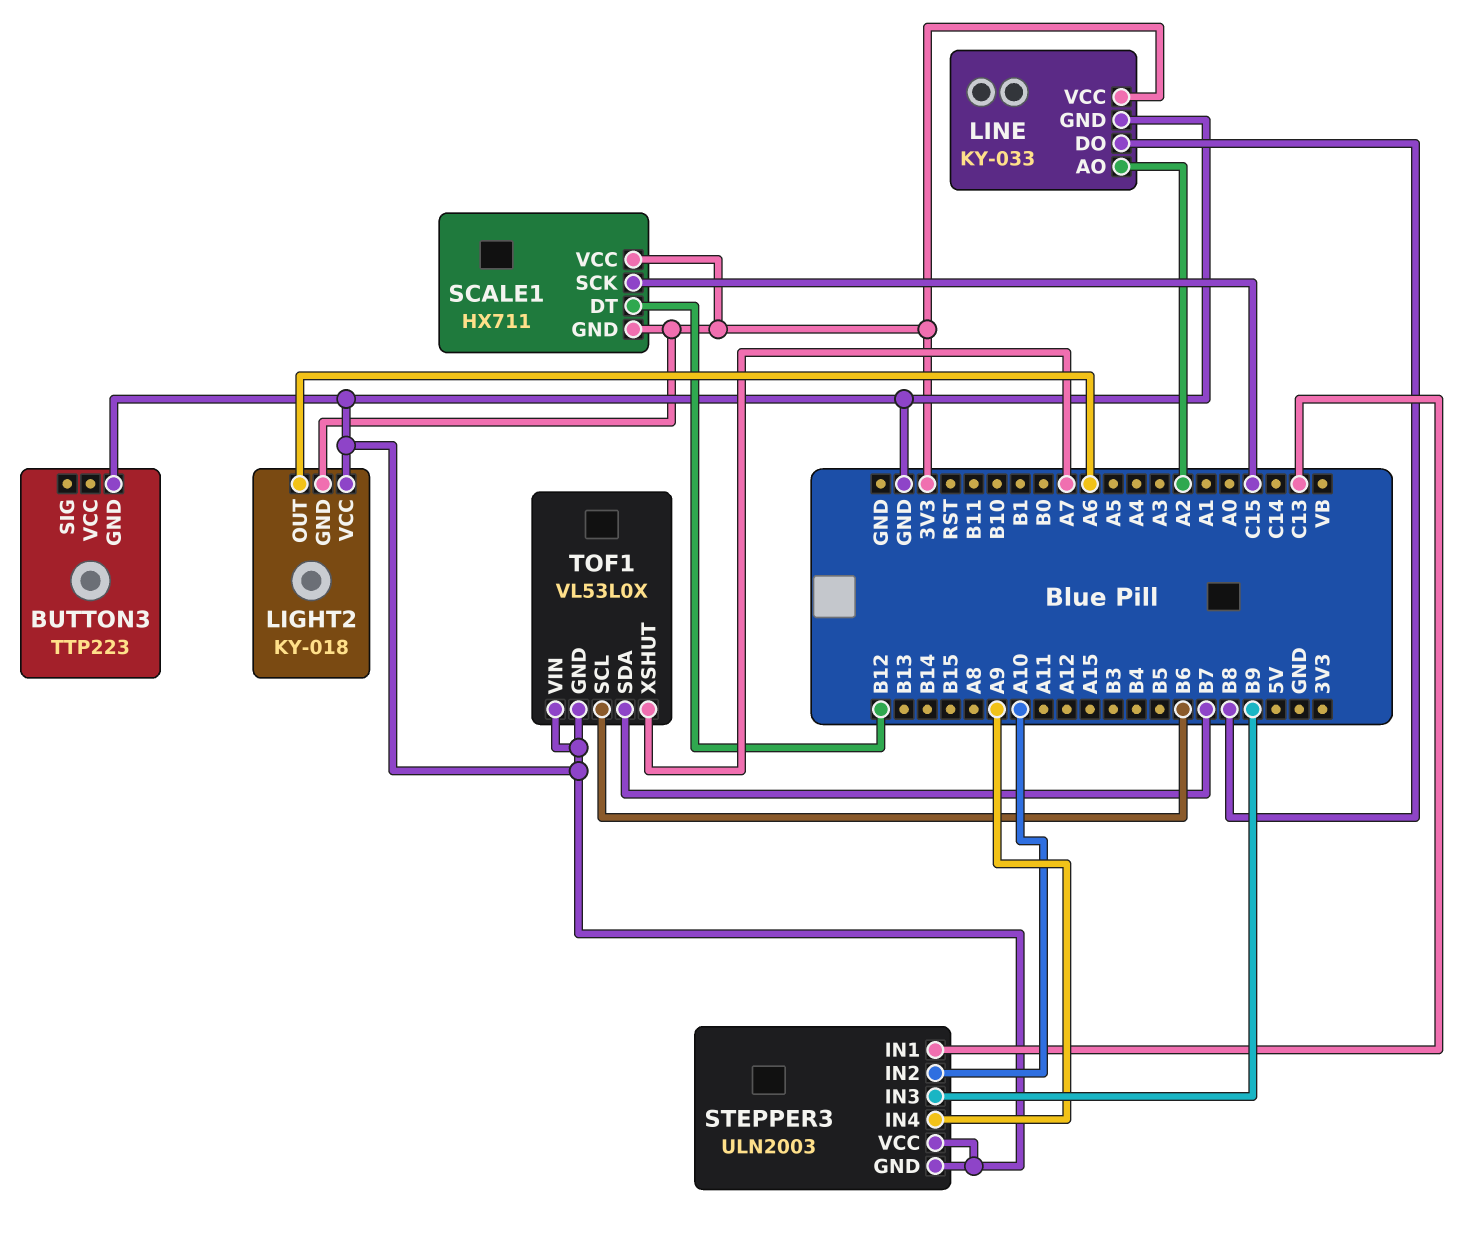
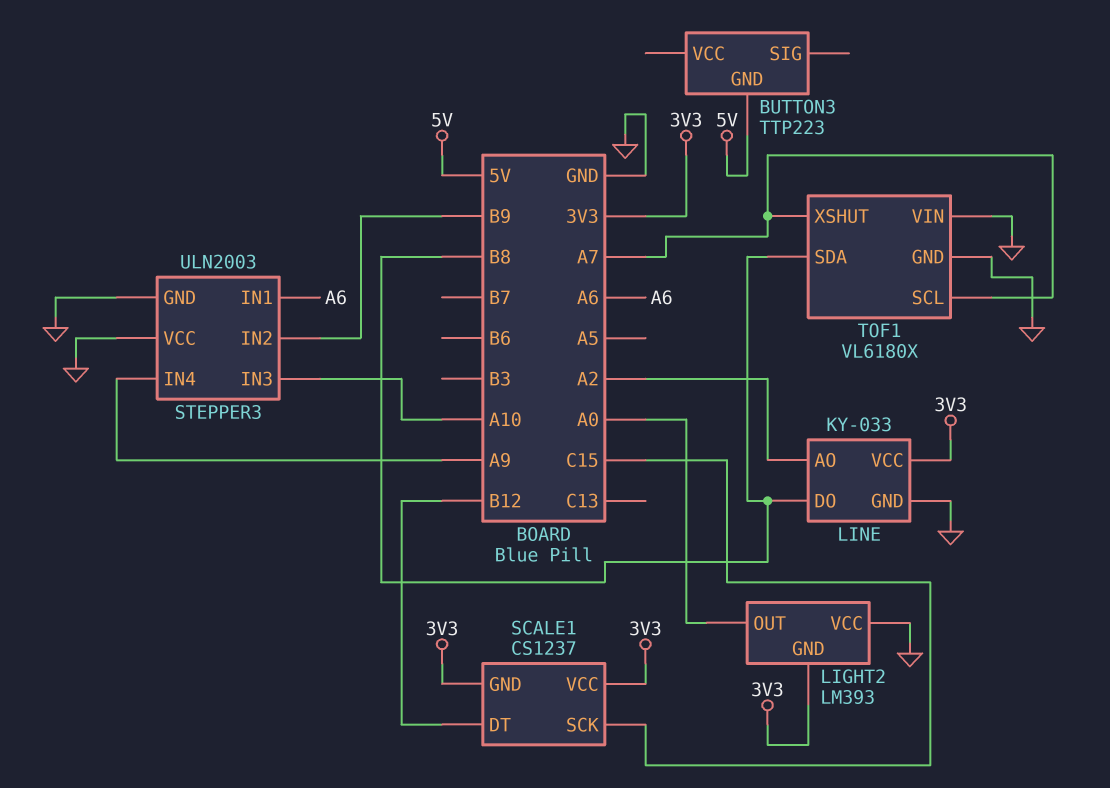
BUTTON3 pin GND: GND -> 5V
LIGHT2: KY-018 -> LM393
LIGHT2 pin OUT: A6 -> A0
SCALE1: HX711 -> CS1237
STEPPER3 pin IN1: C13 -> A6
STEPPER3 pin IN2: A10 -> B9
STEPPER3 pin IN3: B9 -> A10
TOF1: VL53L0X -> VL6180X
TOF1 pin SCL: B6 -> A7
TOF1 pin SDA: B7 -> B8

